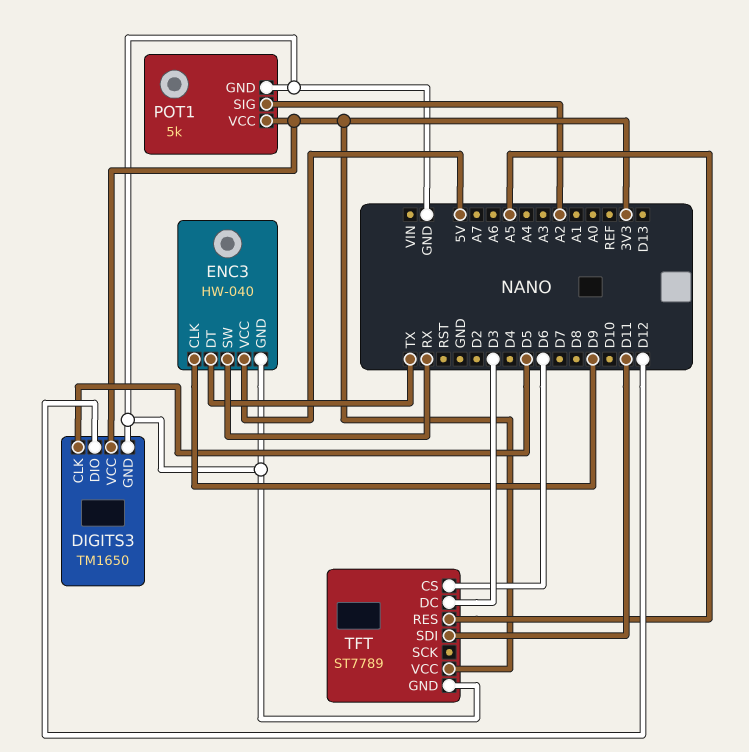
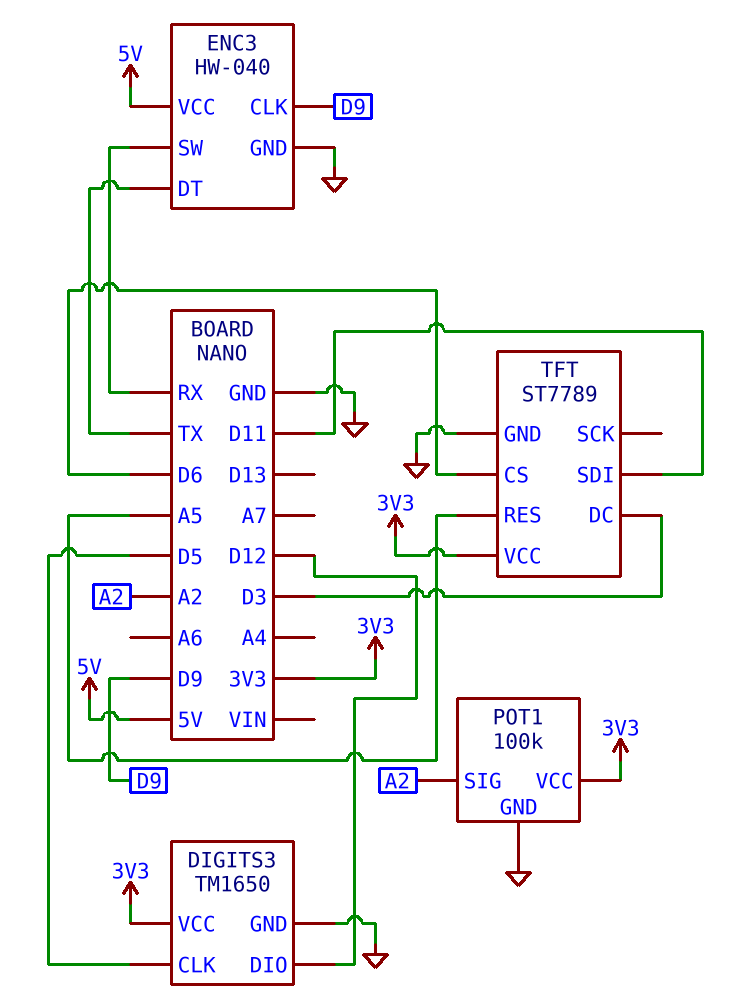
POT1: 5k -> 100k

